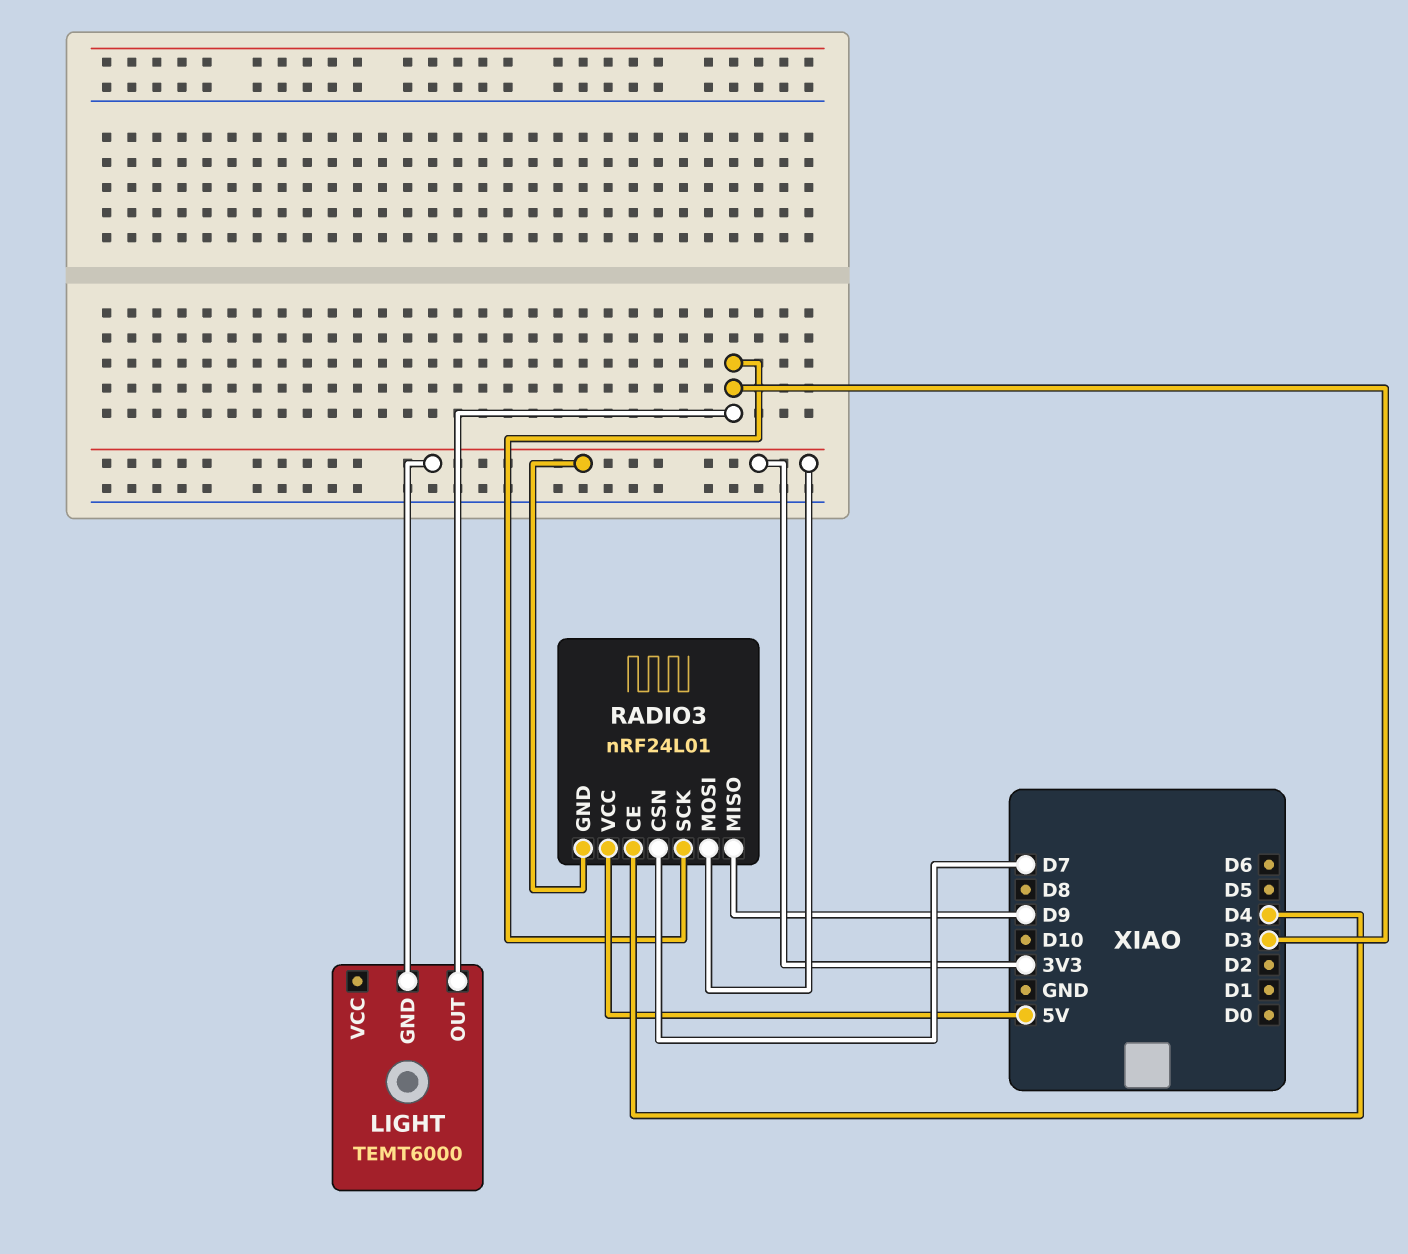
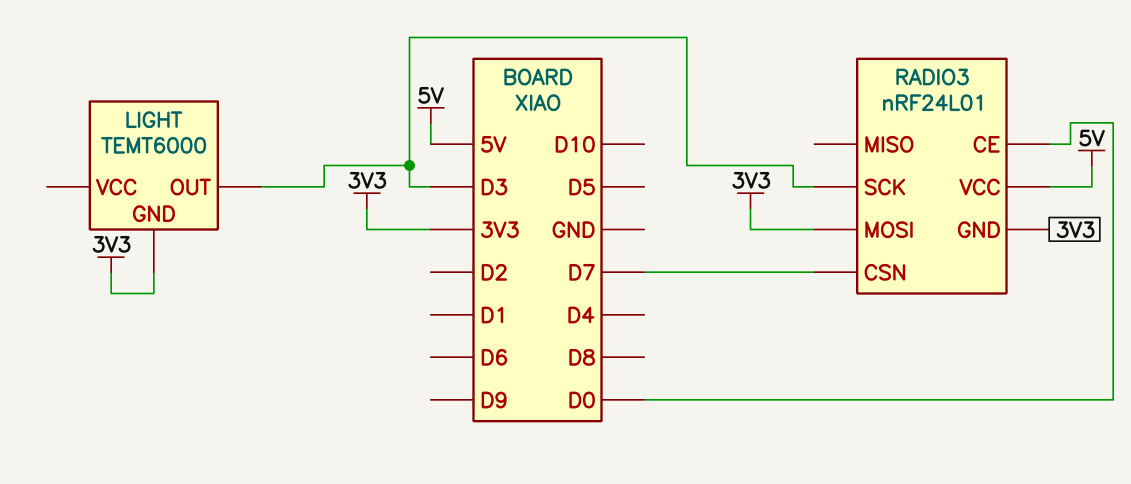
RADIO3 pin CE: D4 -> D0
RADIO3 pin MISO: D9 -> none

